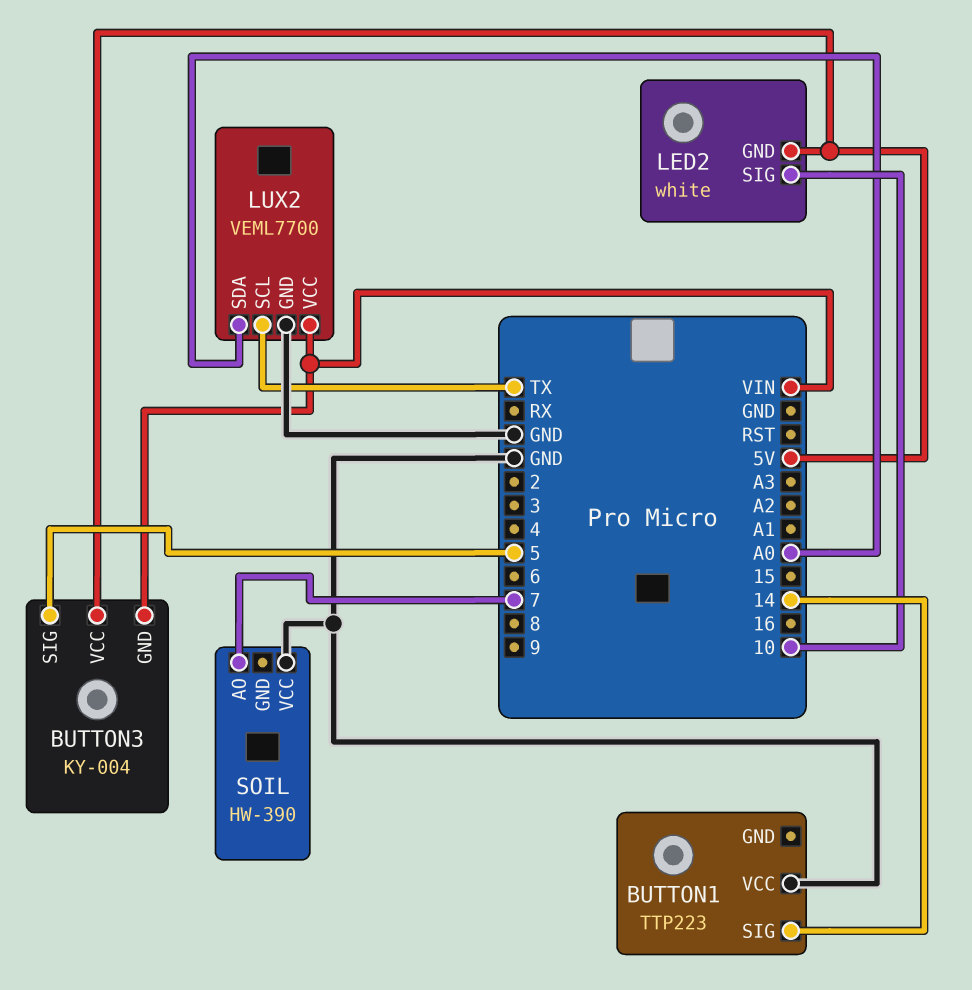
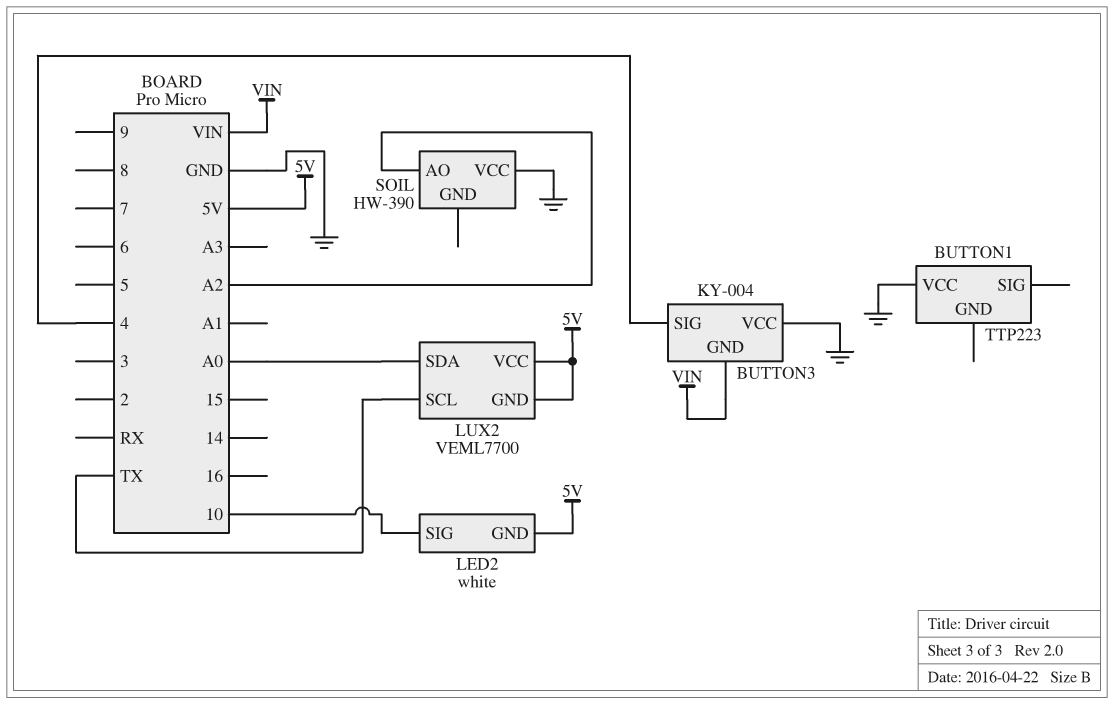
BUTTON1 pin SIG: 14 -> none
BUTTON3 pin SIG: 5 -> 4
BUTTON3 pin VCC: 5V -> GND
LUX2 pin GND: GND -> 5V
LUX2 pin VCC: VIN -> 5V
SOIL pin AO: 7 -> A2

